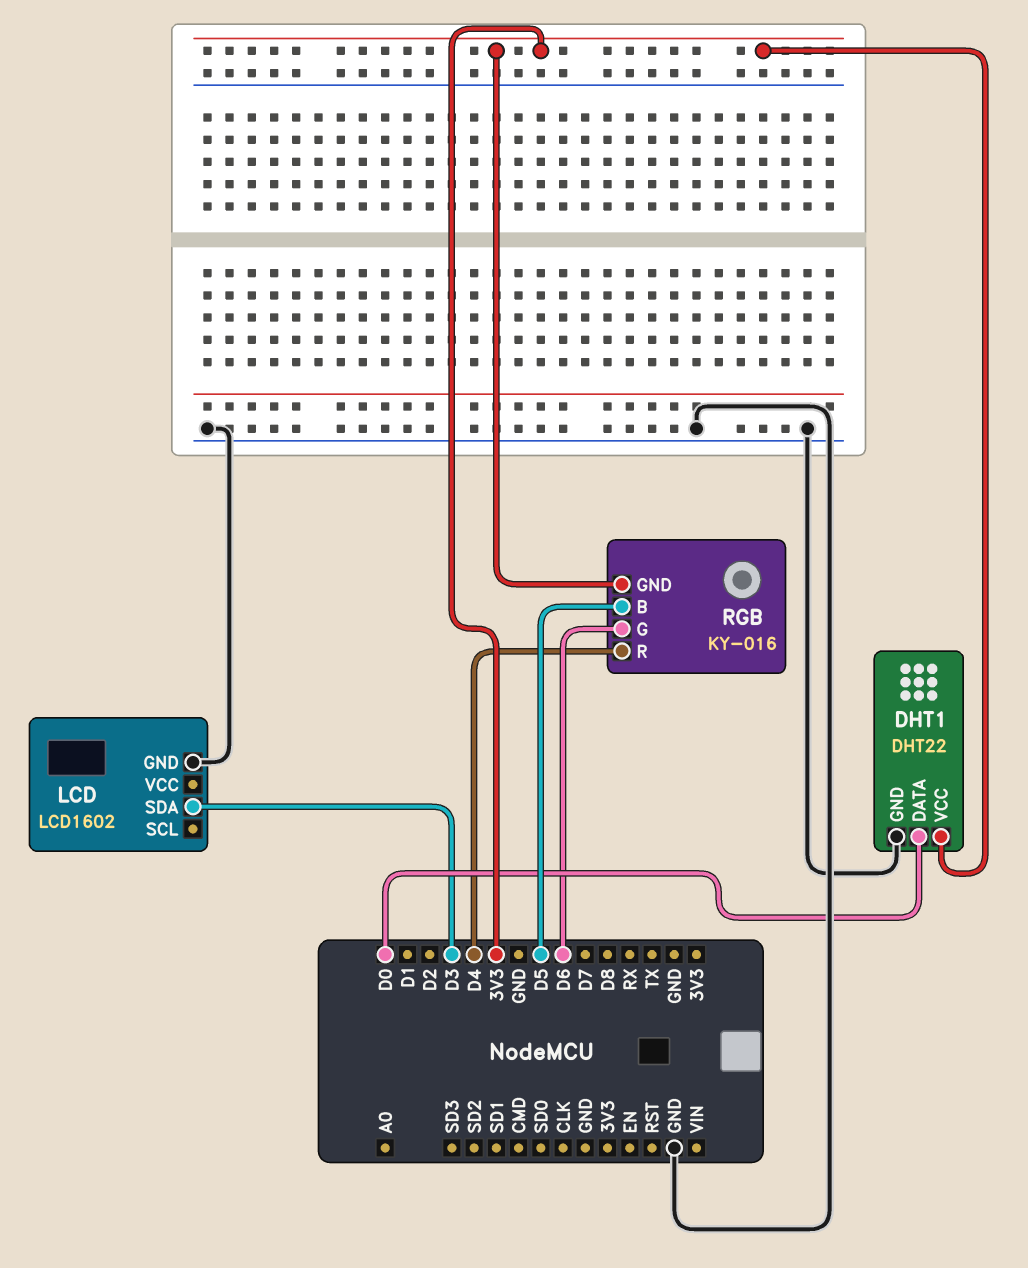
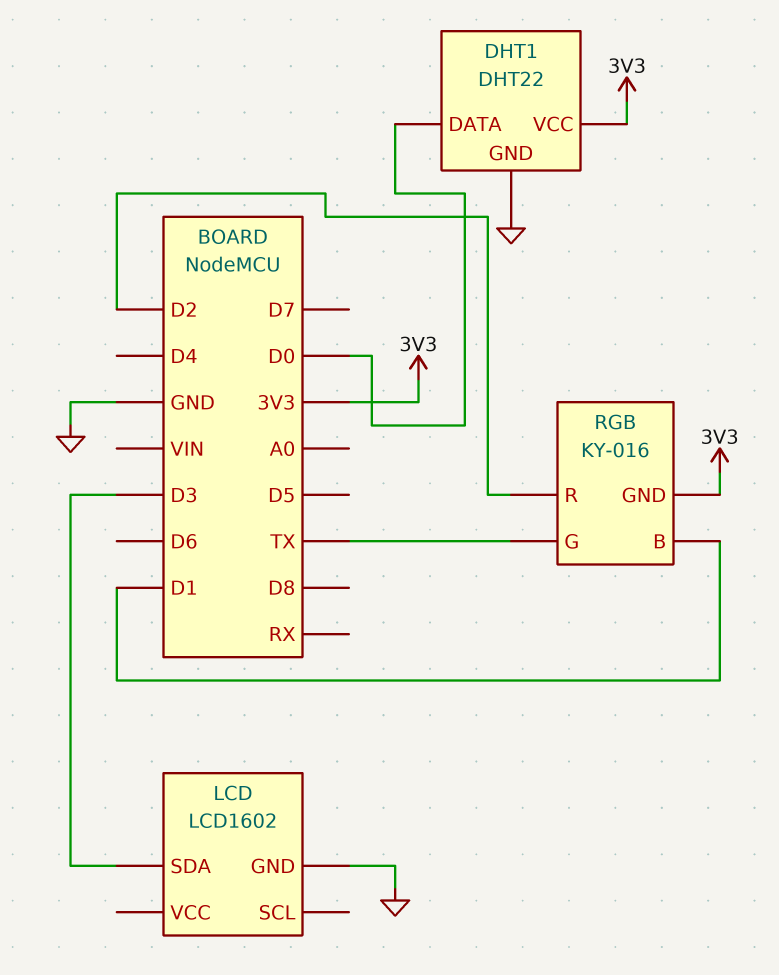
RGB pin B: D5 -> D1
RGB pin G: D6 -> TX
RGB pin R: D4 -> D2

